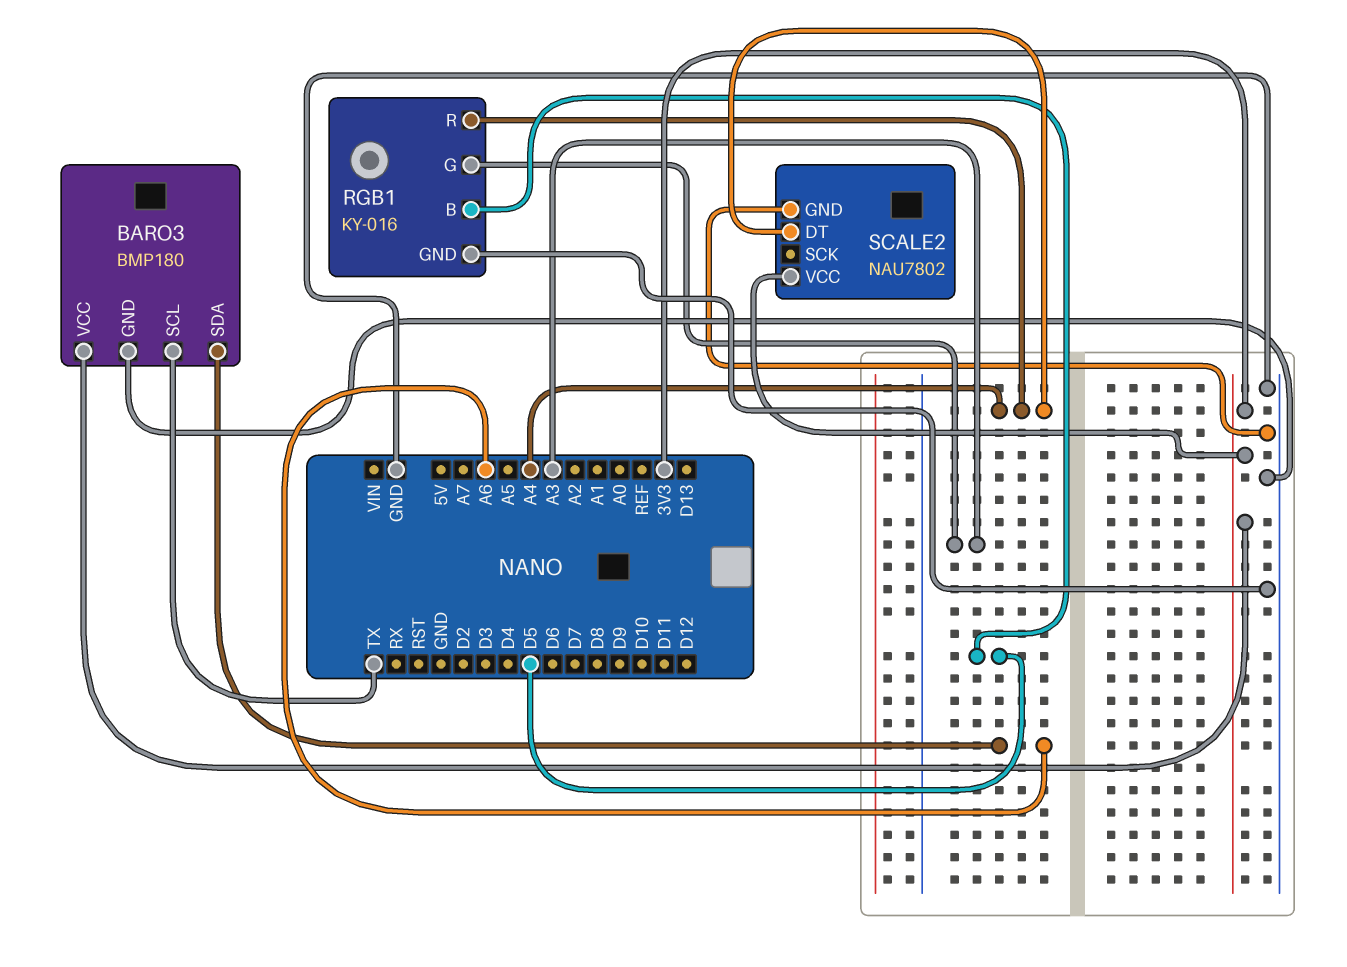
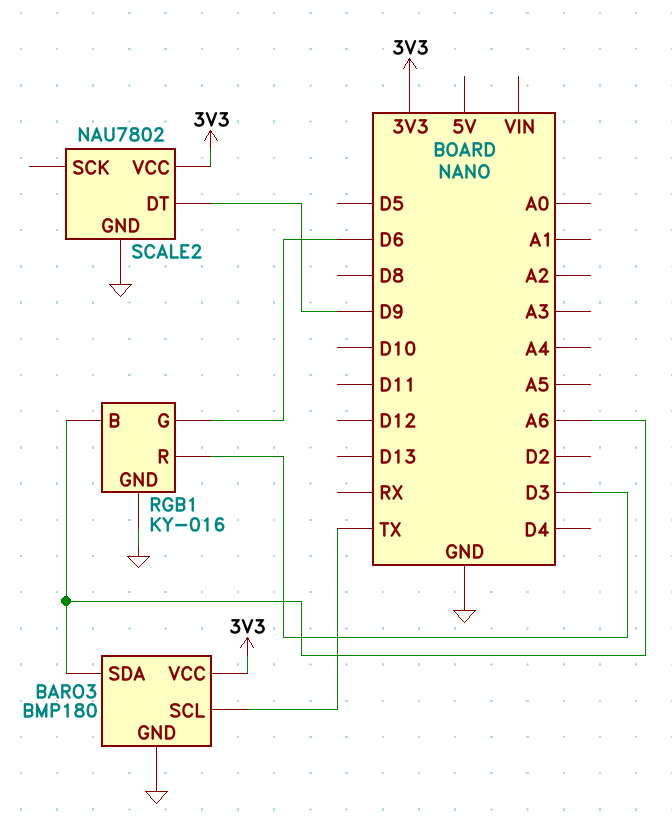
RGB1 pin B: D5 -> A6
RGB1 pin G: A3 -> D6
RGB1 pin R: A4 -> D3
SCALE2 pin DT: A4 -> D9

